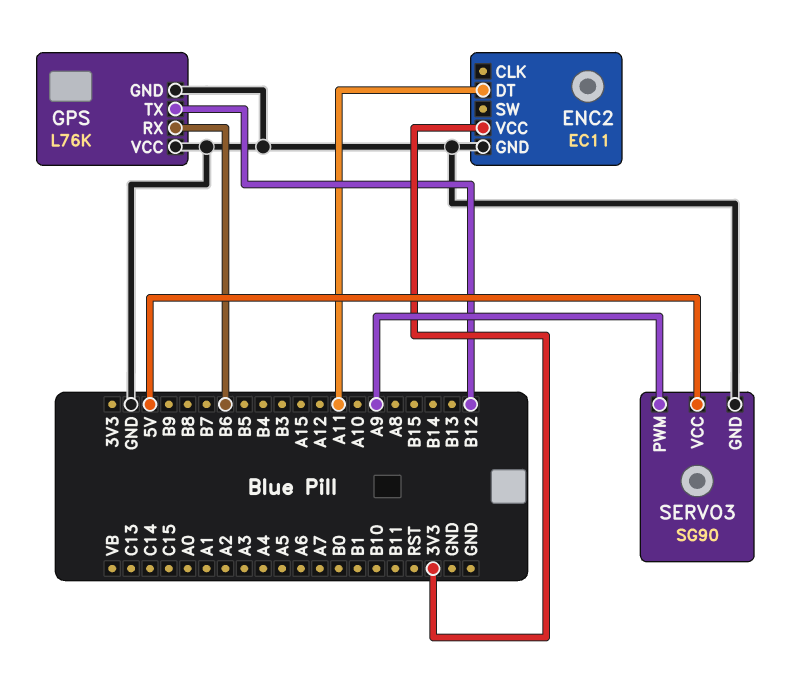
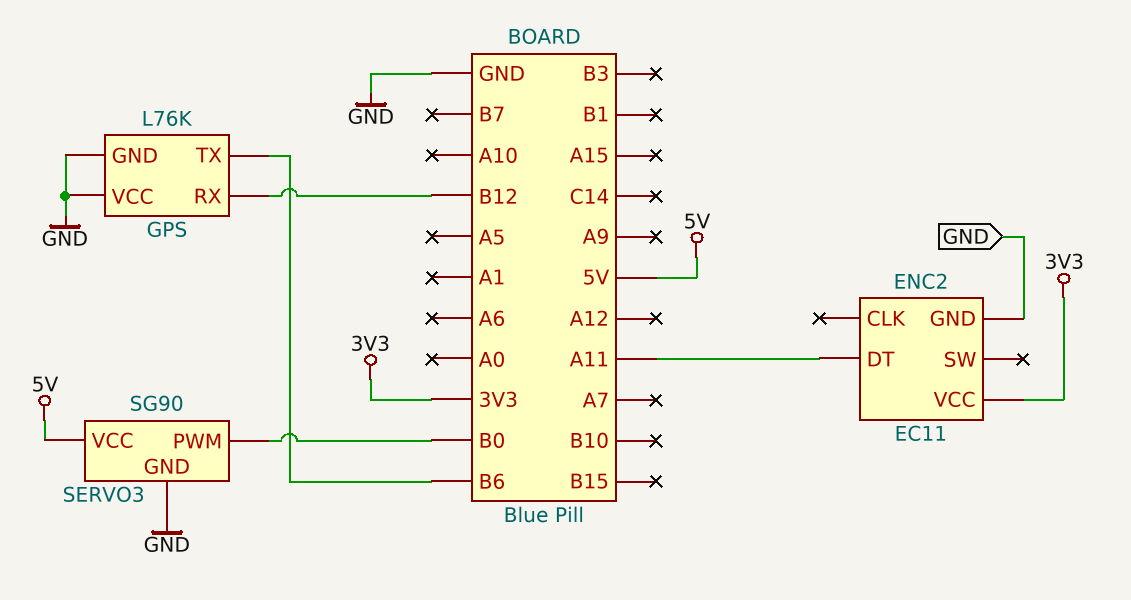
GPS pin RX: B6 -> B12
GPS pin TX: B12 -> B6
SERVO3 pin PWM: A9 -> B0

